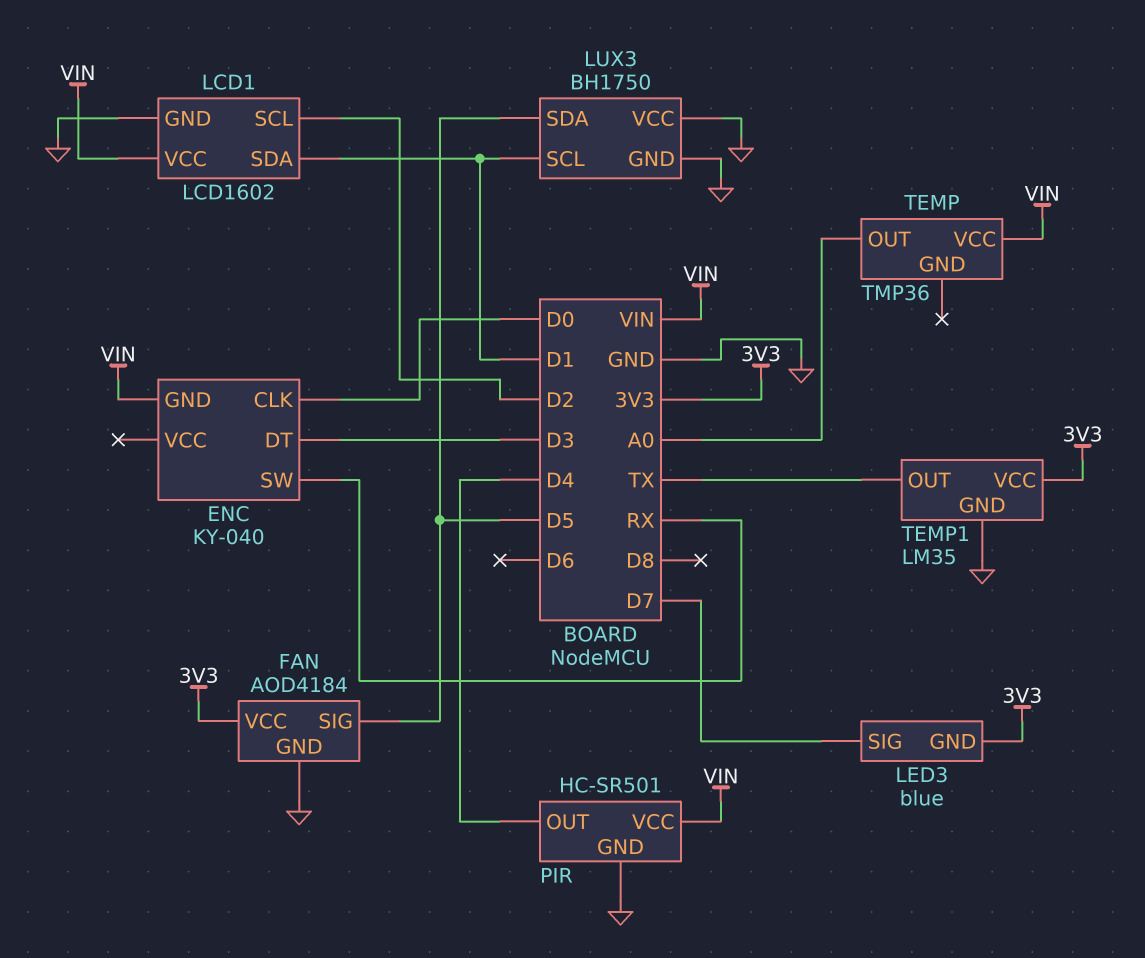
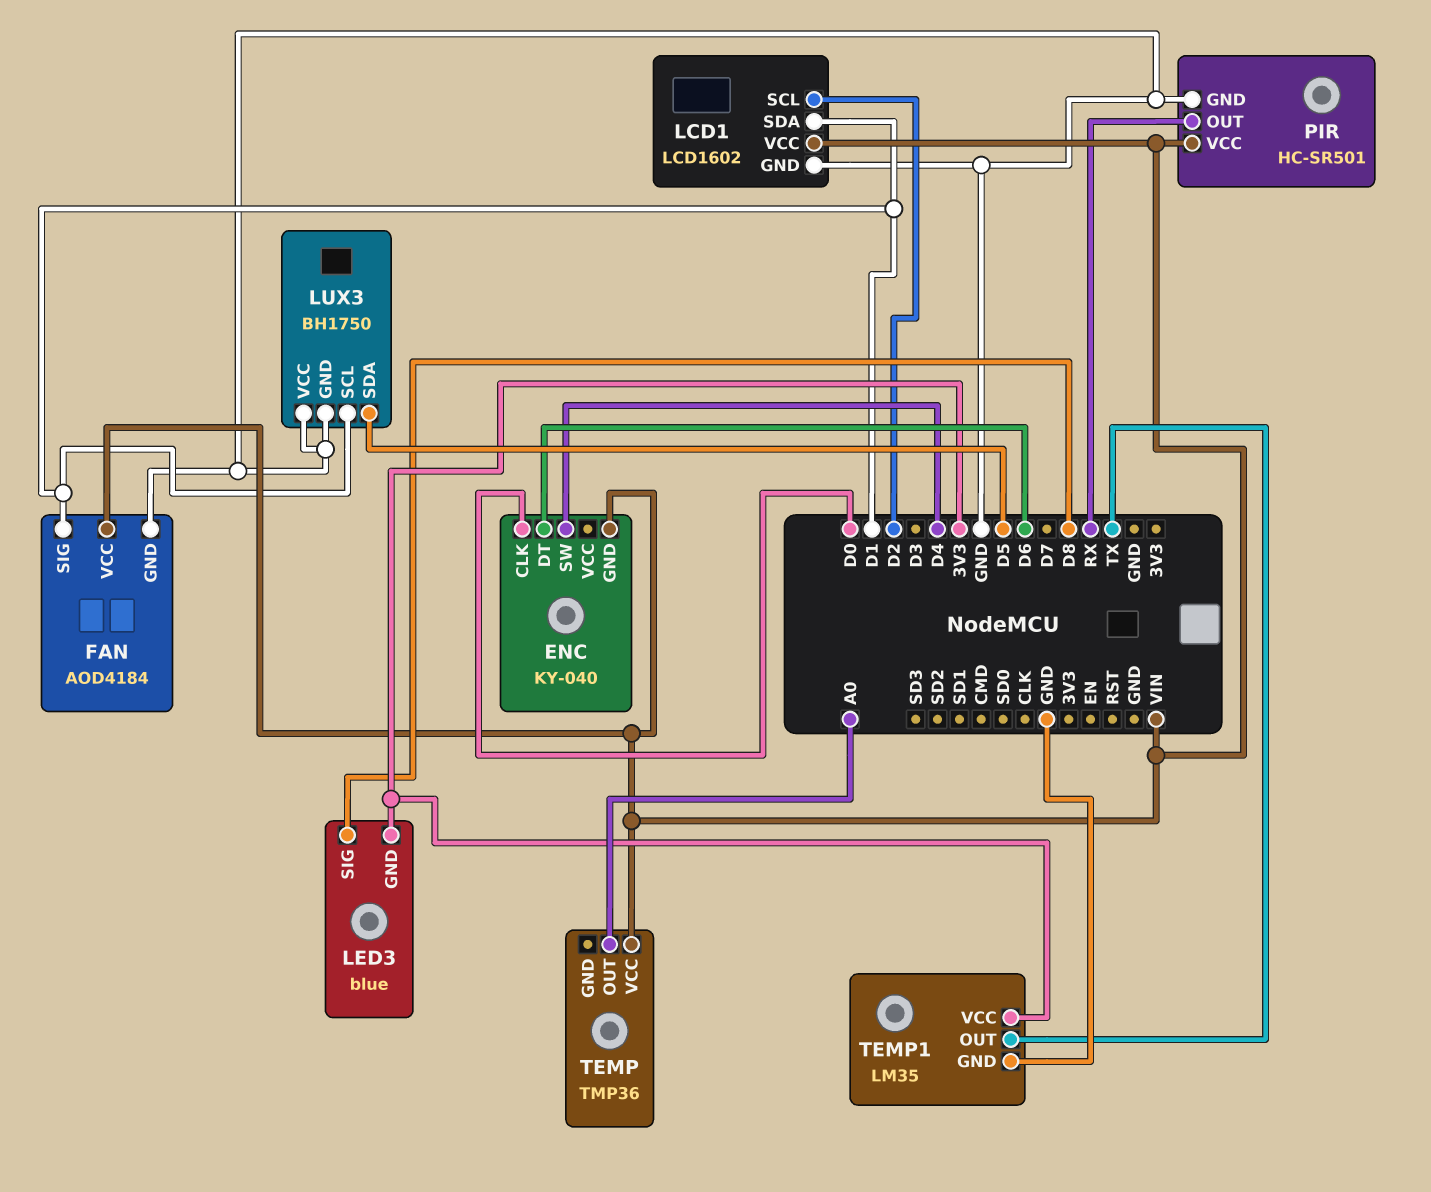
ENC pin DT: D3 -> D6
ENC pin SW: RX -> D4
FAN pin SIG: D5 -> D1
FAN pin VCC: 3V3 -> VIN
LED3 pin SIG: D7 -> D8
PIR pin OUT: D4 -> RX

